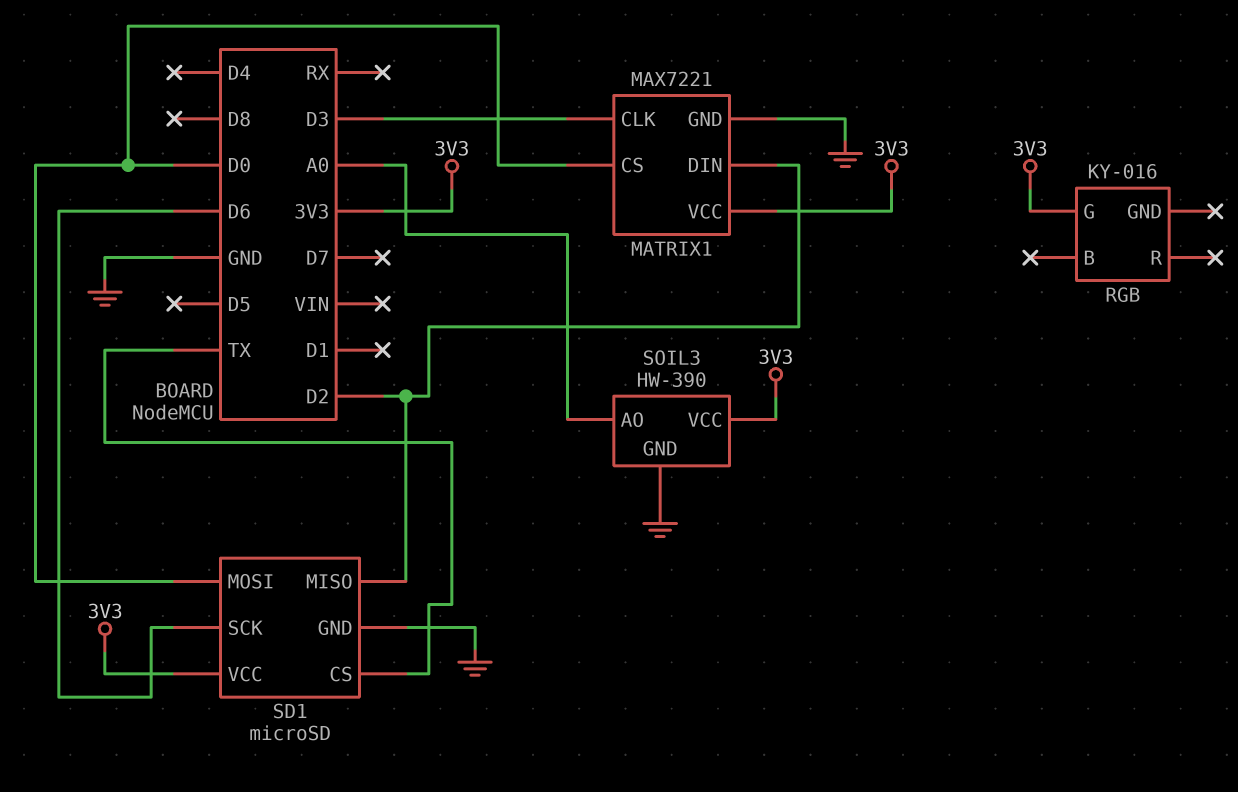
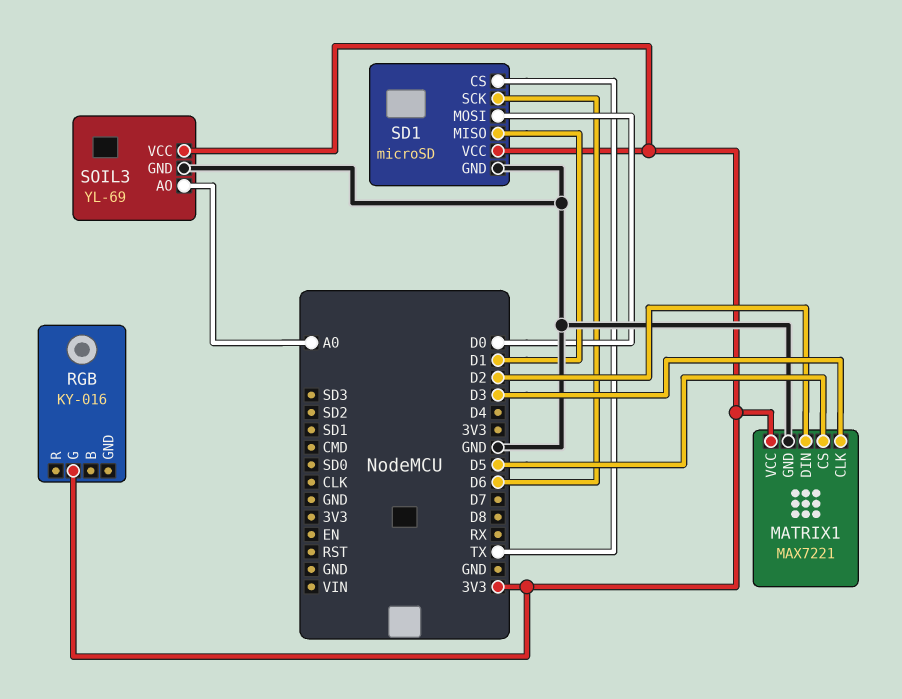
MATRIX1 pin CS: D0 -> D5
SD1 pin MISO: D2 -> D1
SOIL3: HW-390 -> YL-69

